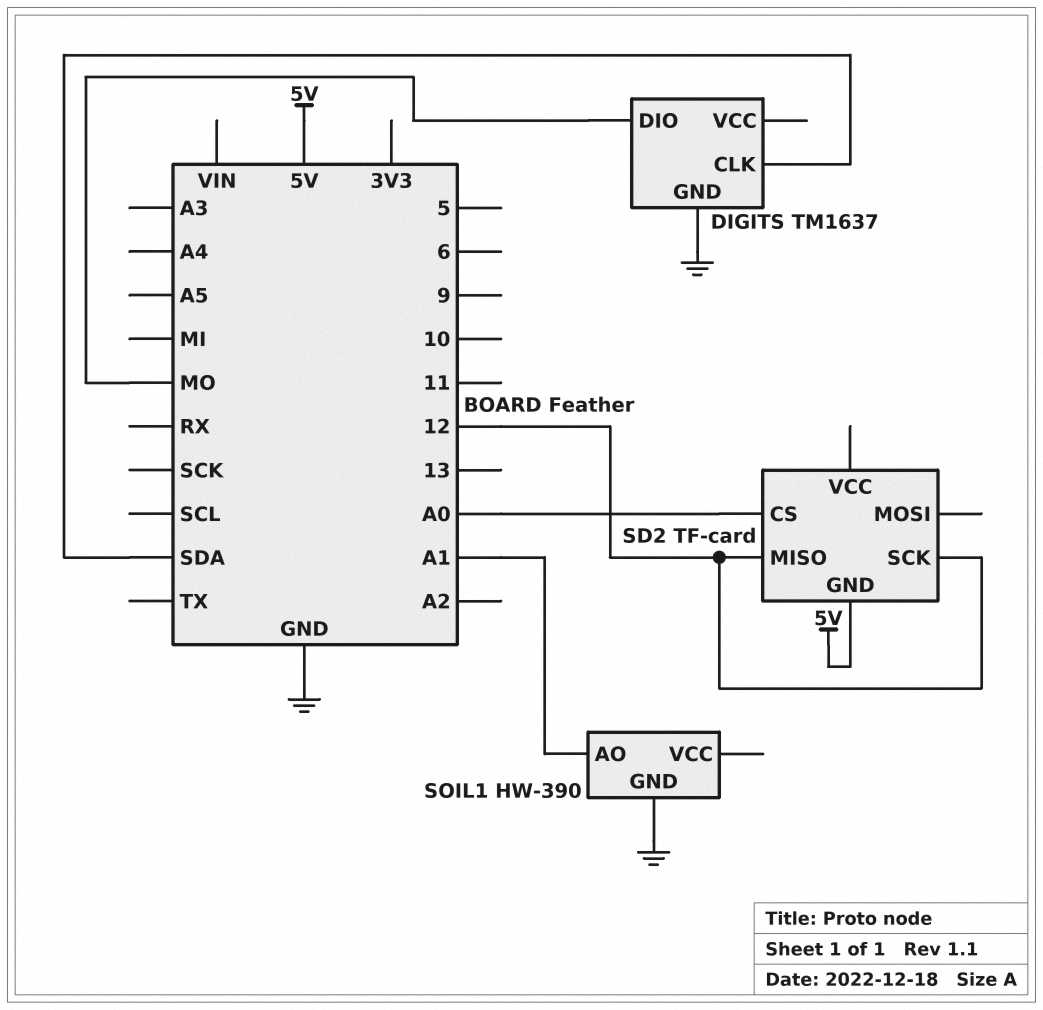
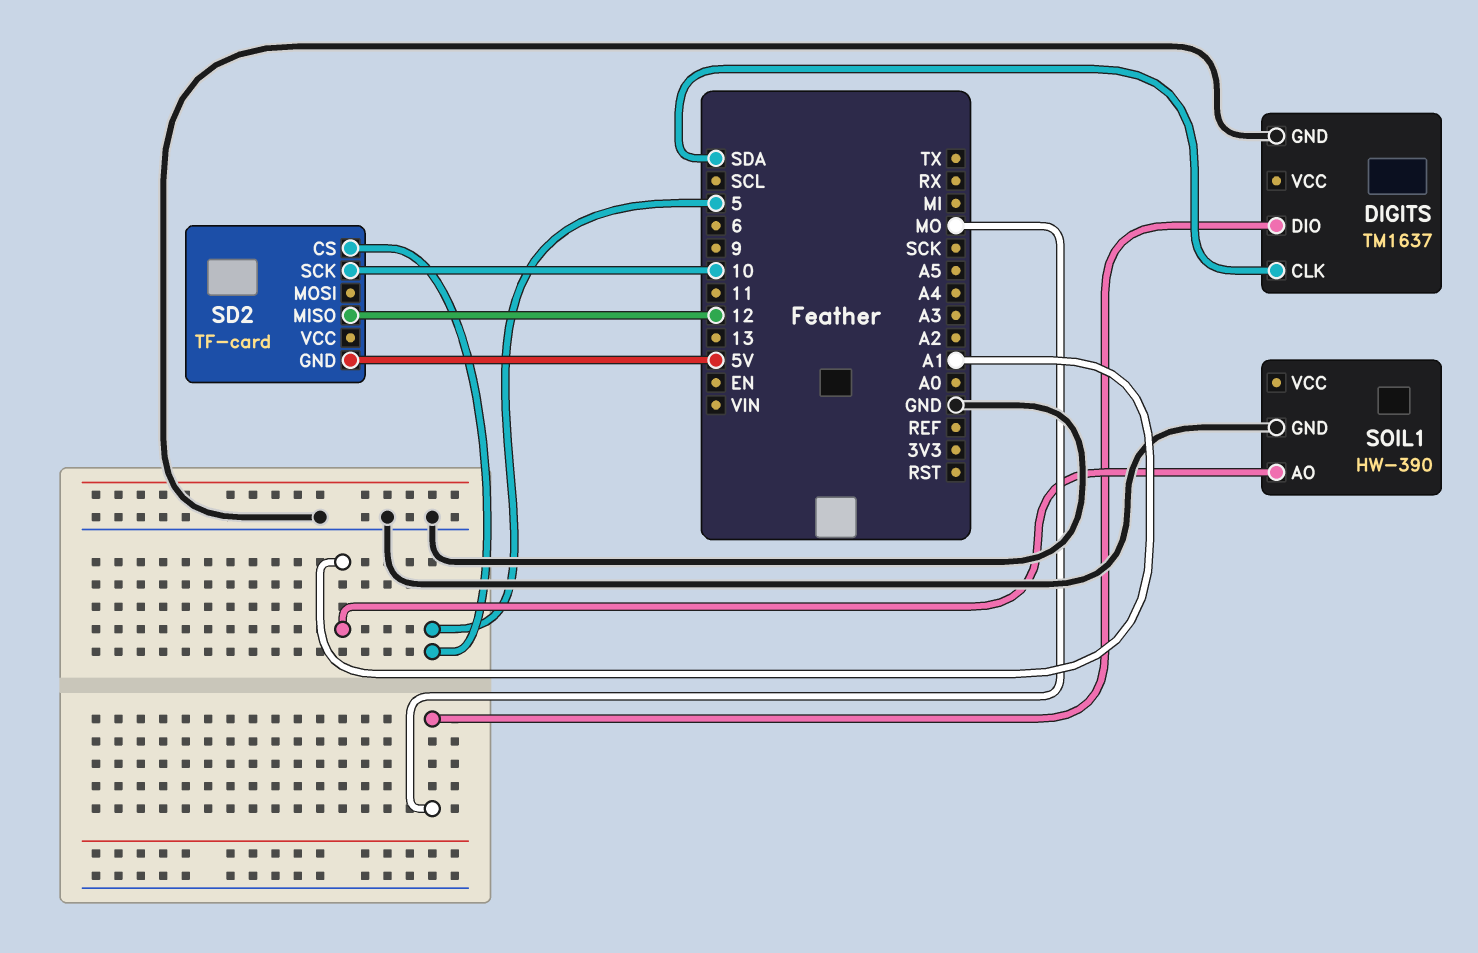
SD2 pin CS: A0 -> 5
SD2 pin SCK: 12 -> 10

